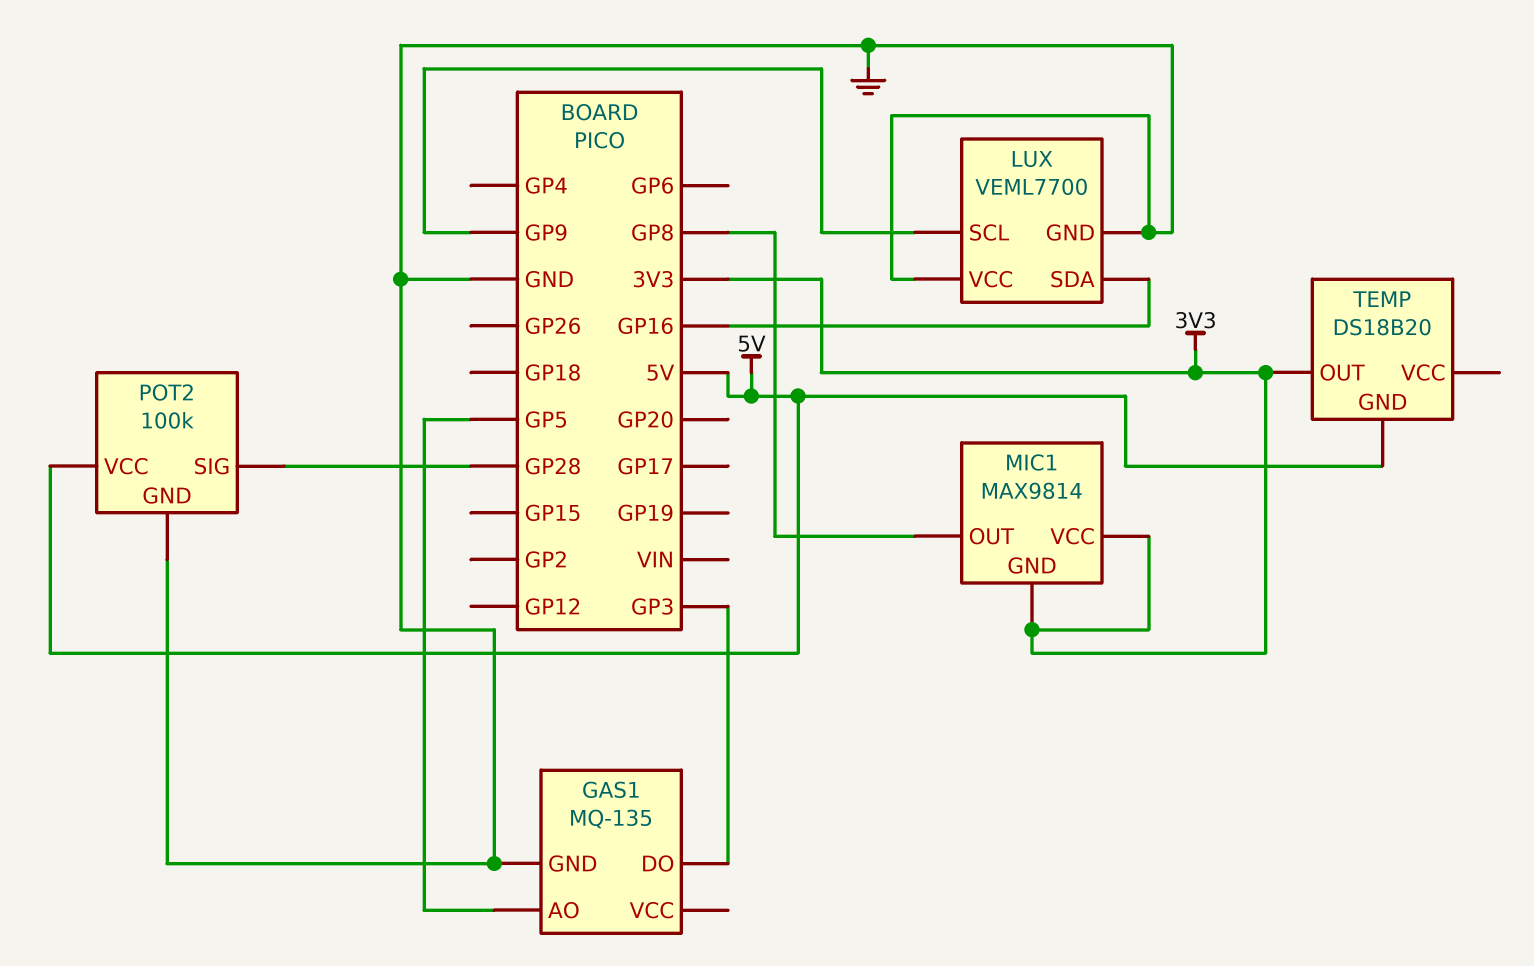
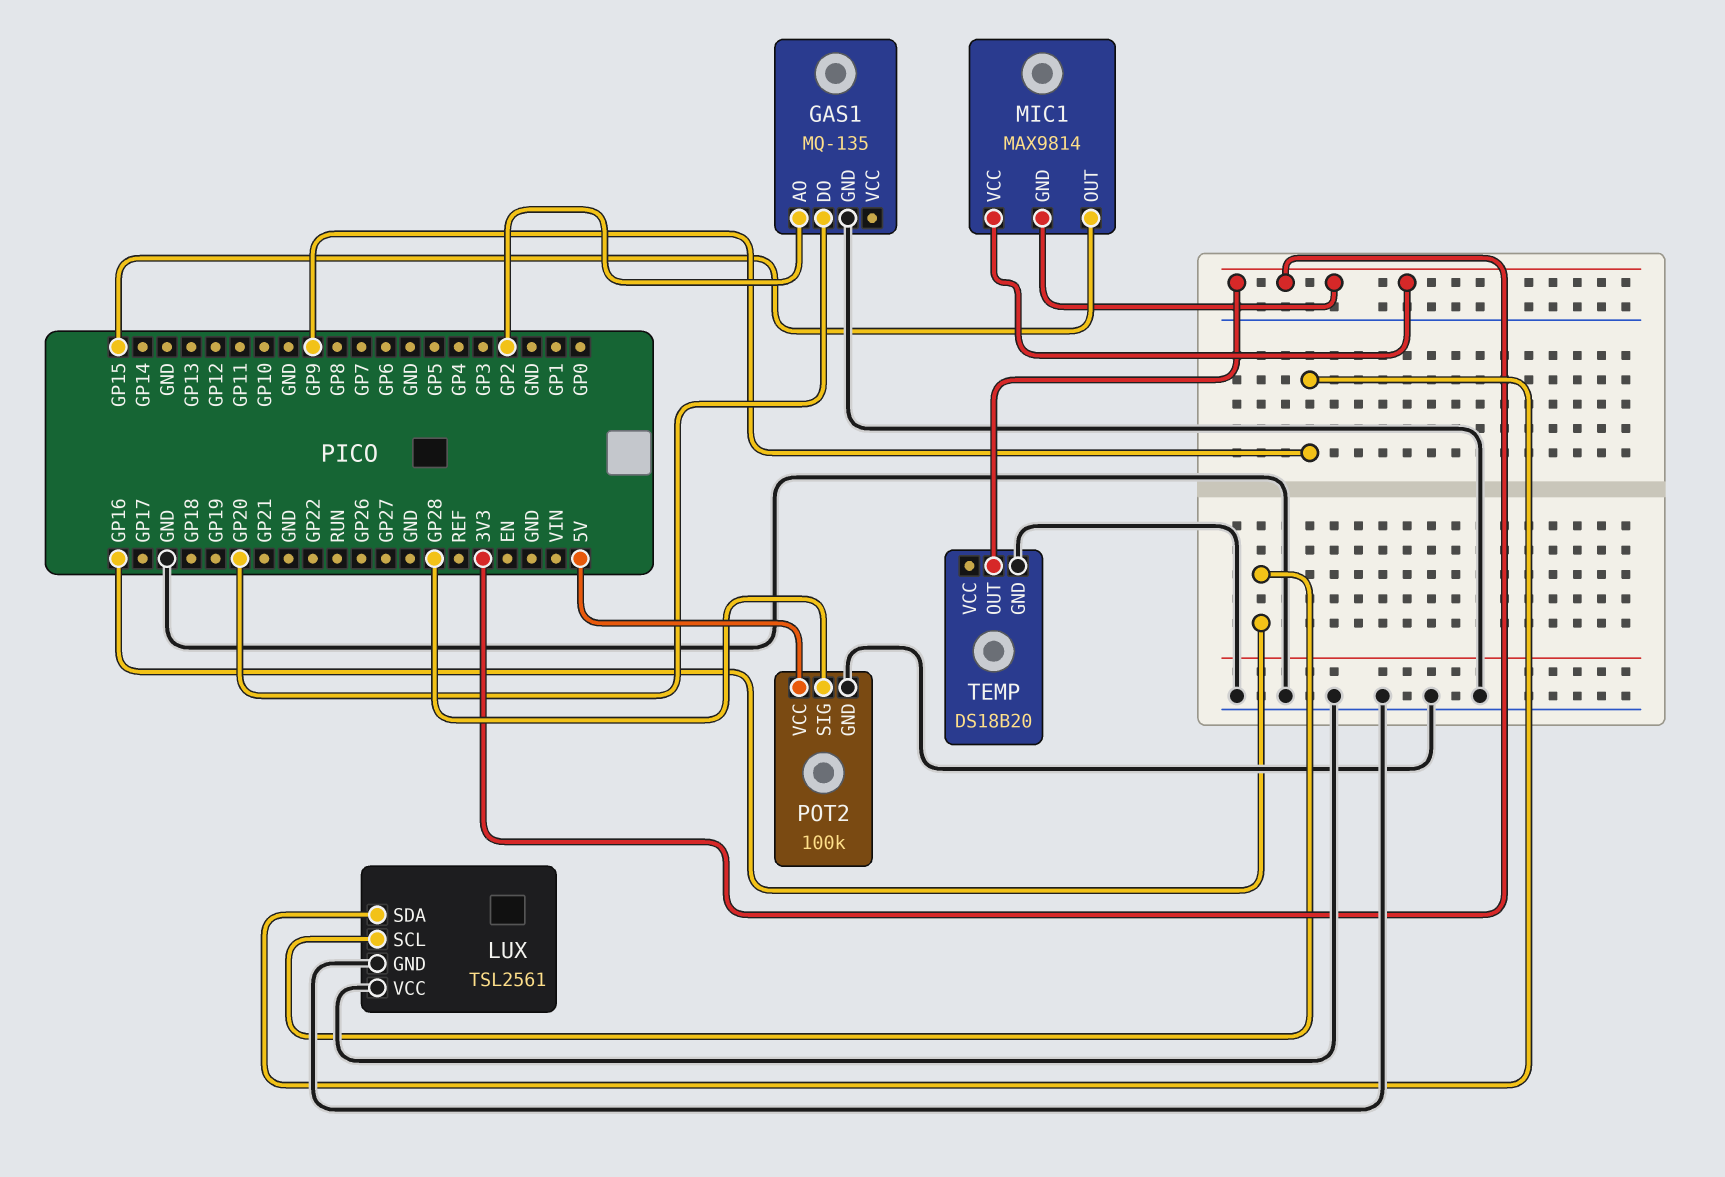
GAS1 pin AO: GP5 -> GP2
GAS1 pin DO: GP3 -> GP20
LUX: VEML7700 -> TSL2561
LUX pin SCL: GP9 -> GP16
LUX pin SDA: GP16 -> GP9
MIC1 pin OUT: GP8 -> GP15
TEMP pin GND: 5V -> GND

